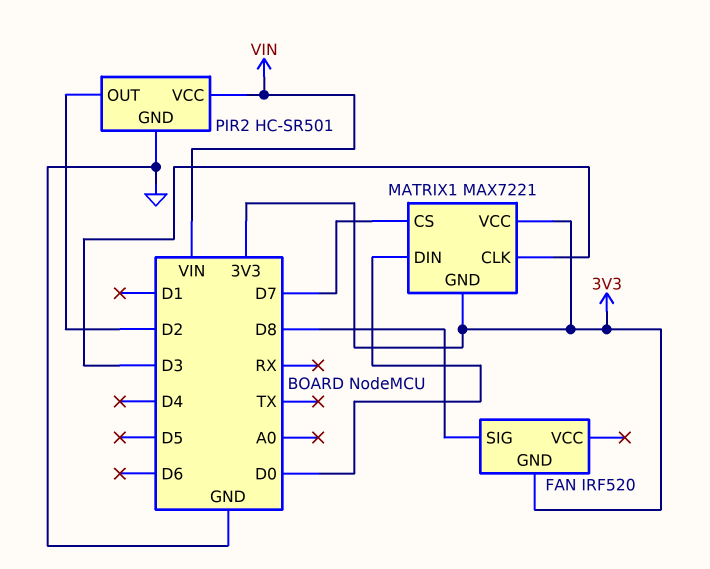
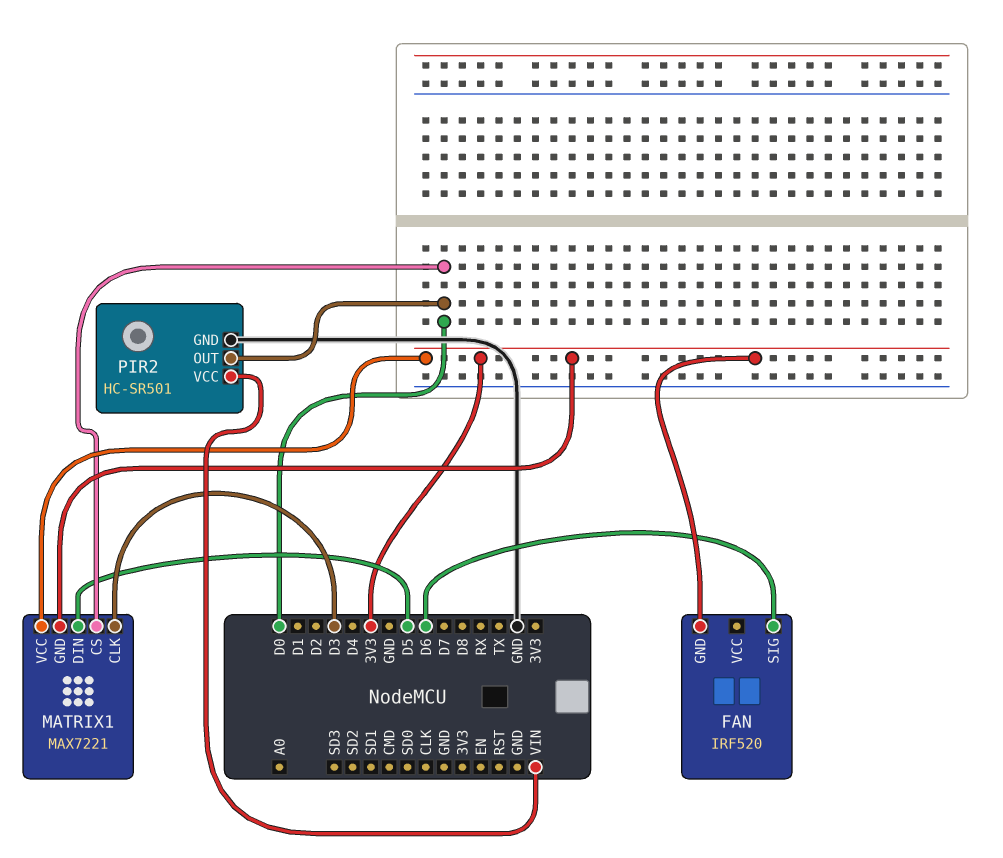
FAN pin SIG: D8 -> D6
MATRIX1 pin CS: D7 -> D0
MATRIX1 pin DIN: D0 -> D5
PIR2 pin OUT: D2 -> D0

